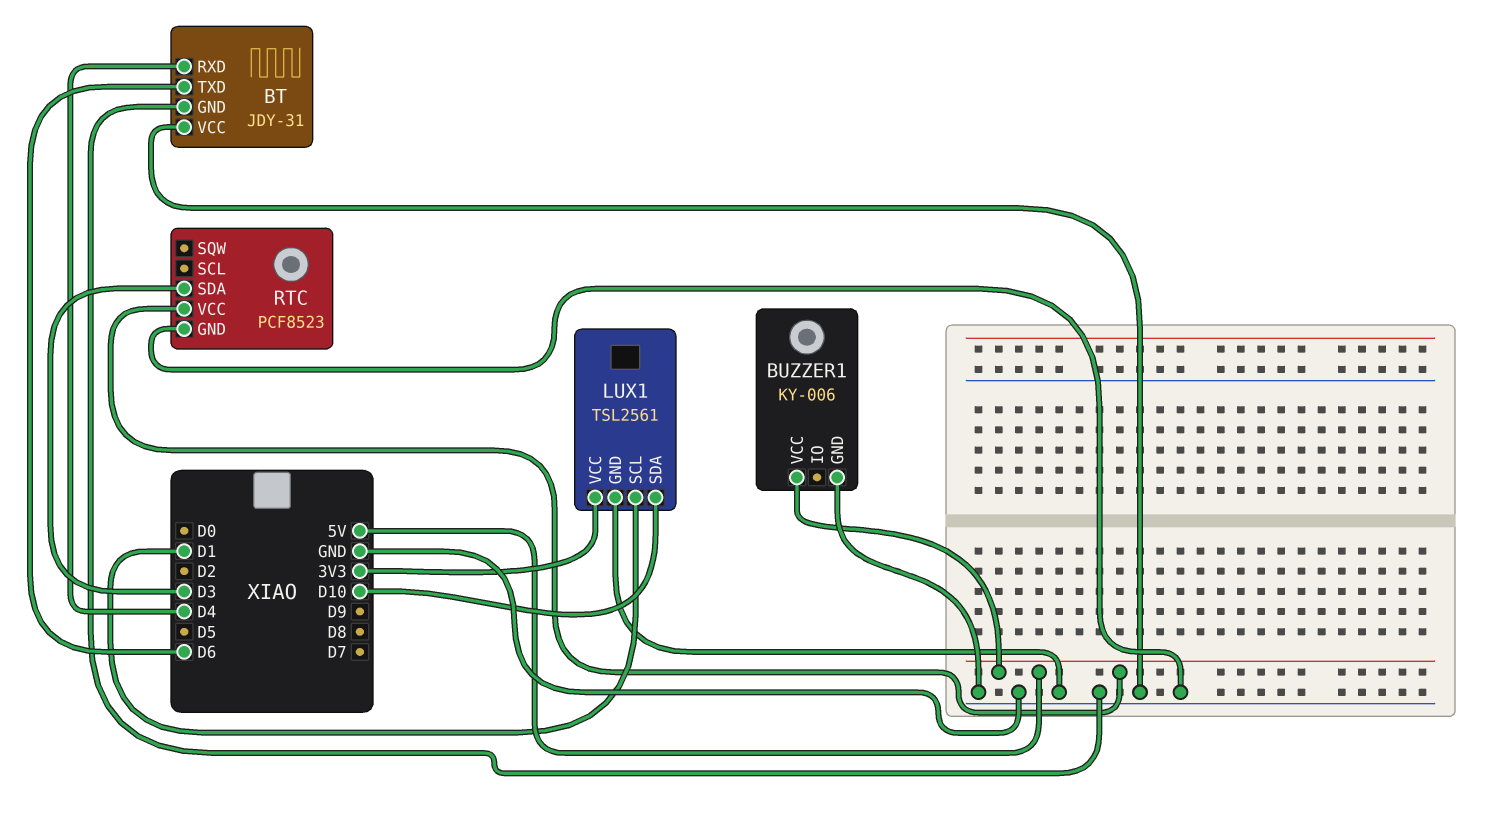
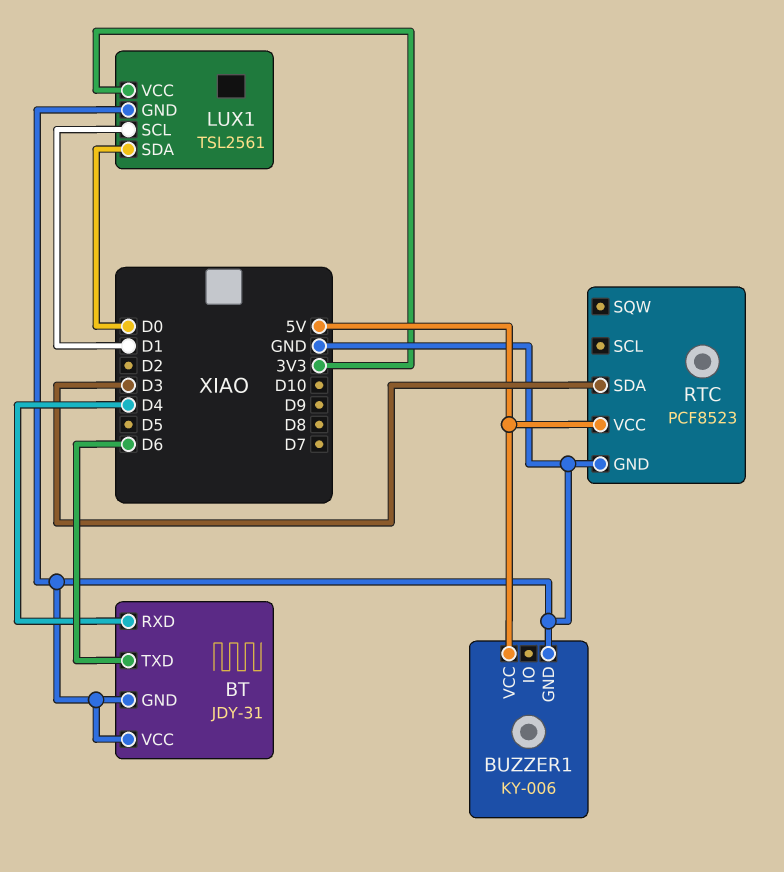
LUX1 pin SDA: D10 -> D0

